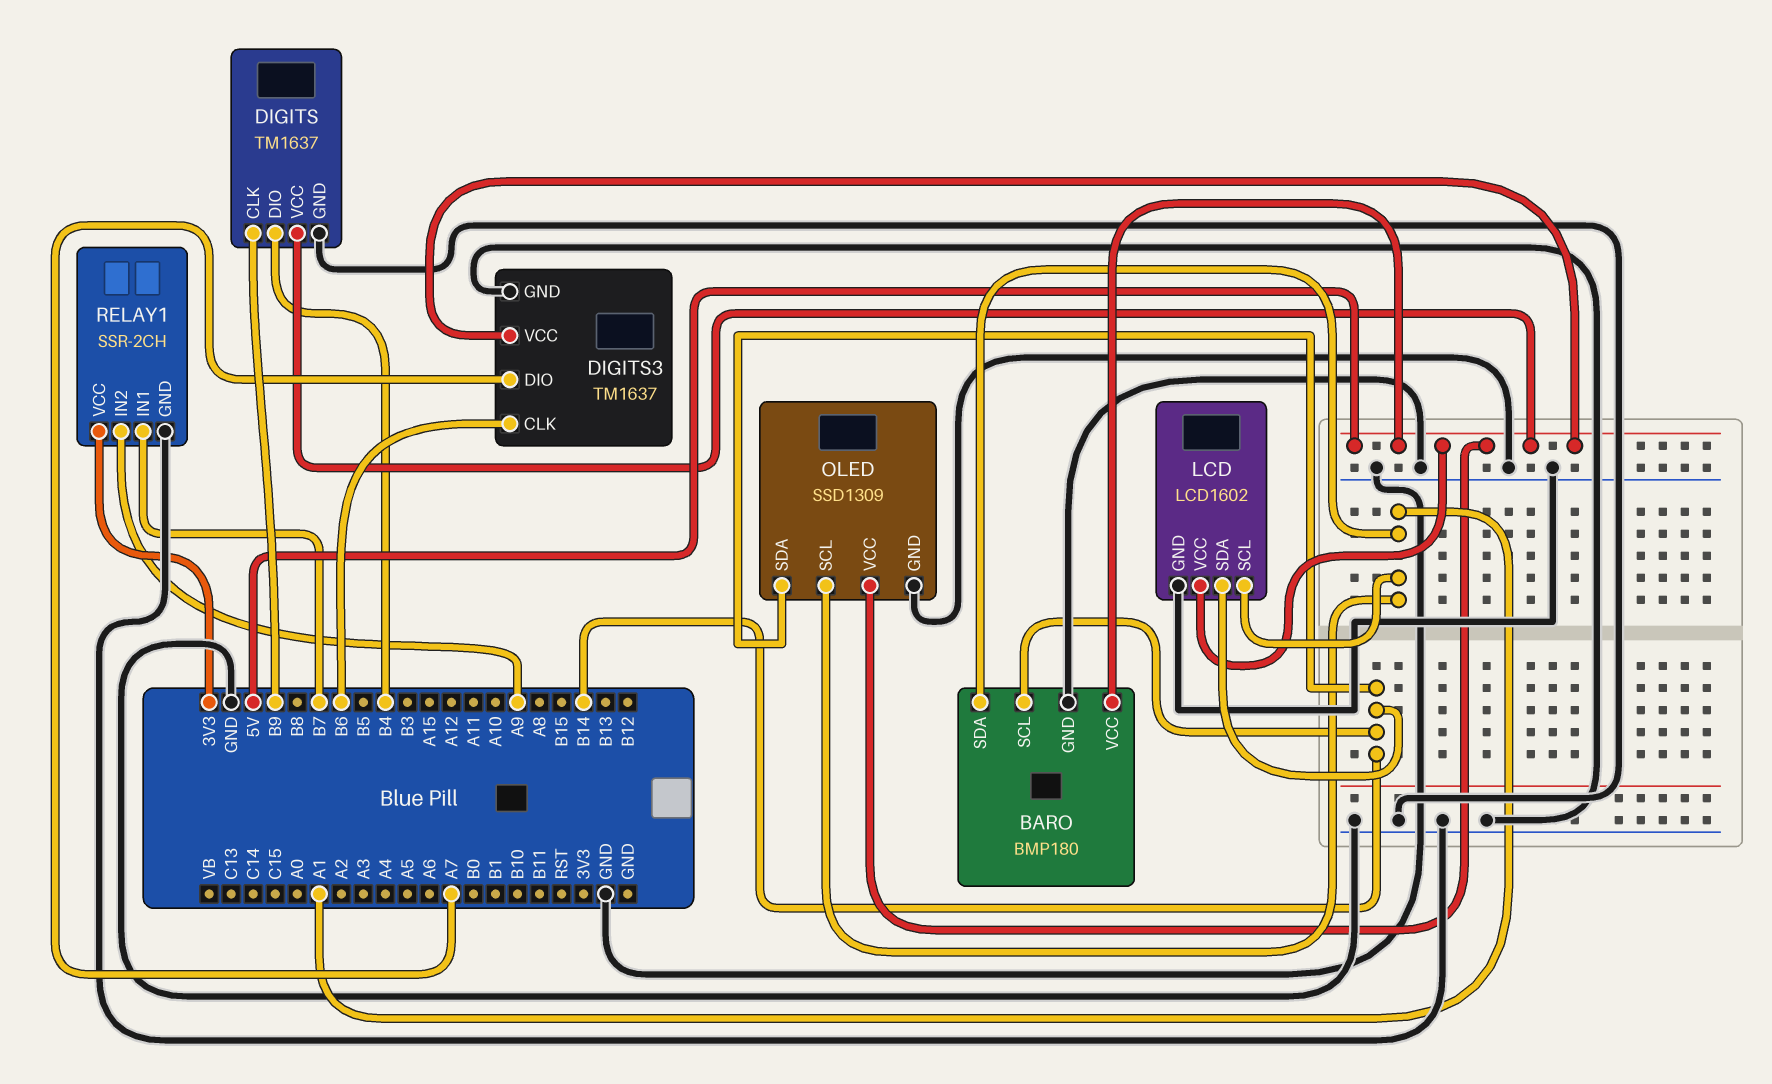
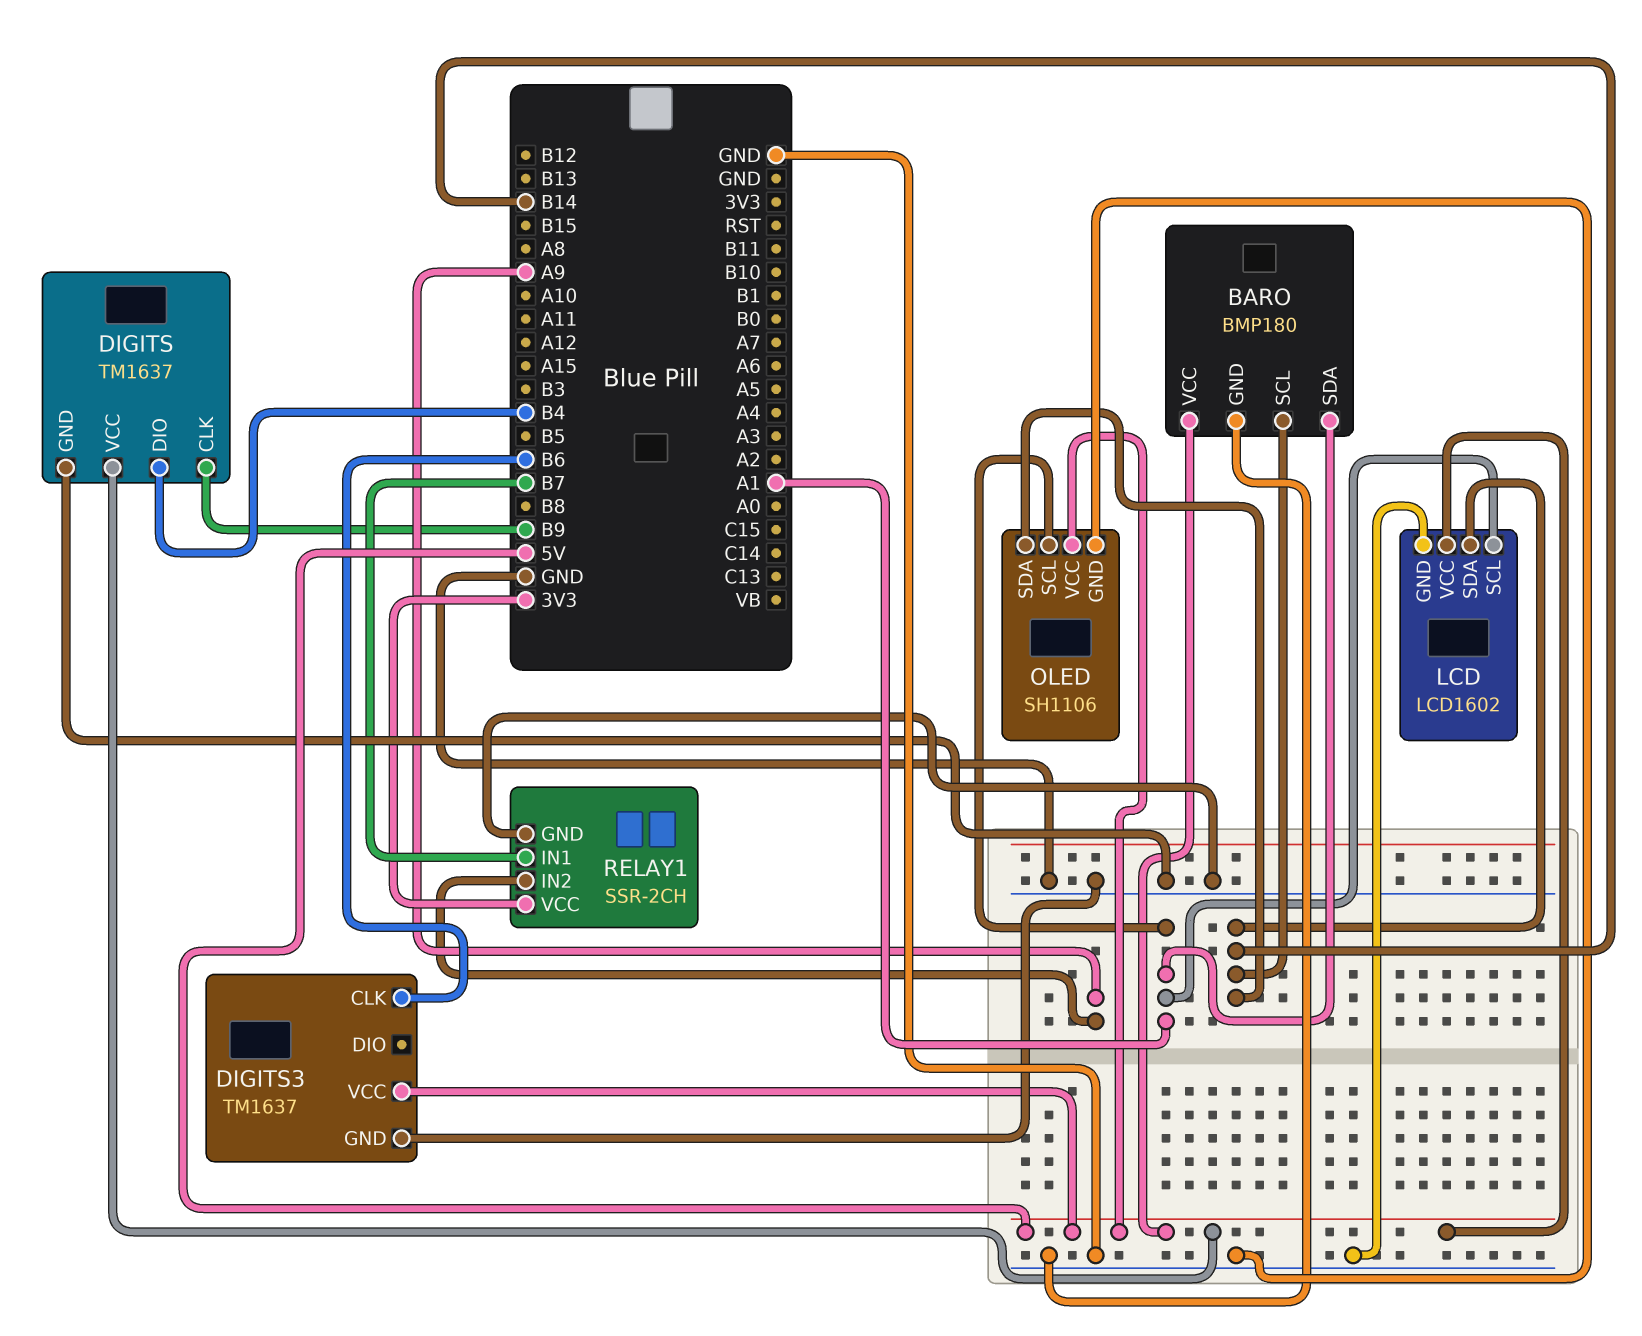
DIGITS3 pin DIO: A7 -> none
OLED: SSD1309 -> SH1106

